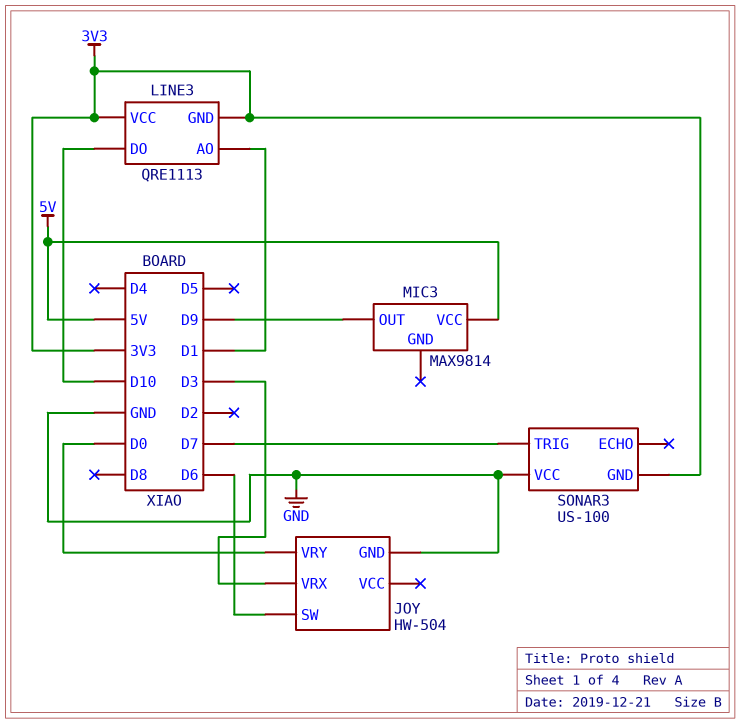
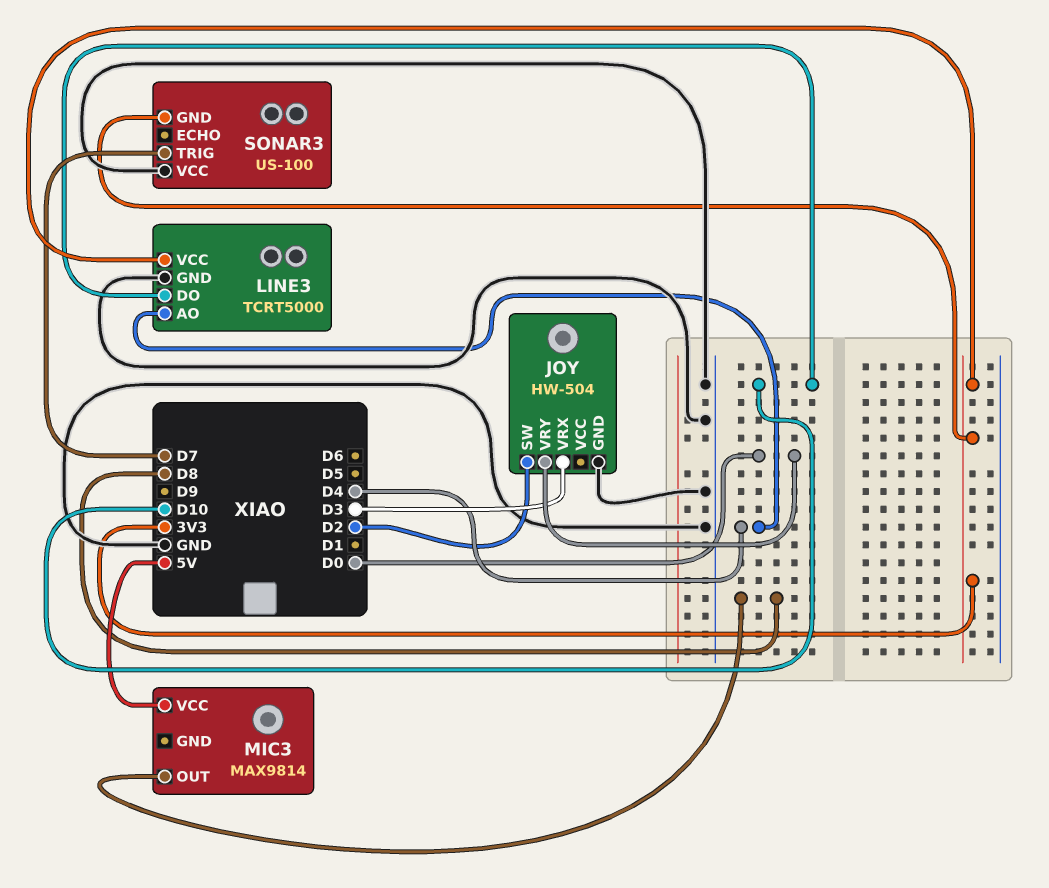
JOY pin SW: D6 -> D2
LINE3: QRE1113 -> TCRT5000
LINE3 pin AO: D1 -> D4
LINE3 pin GND: 3V3 -> GND
MIC3 pin OUT: D9 -> D8

